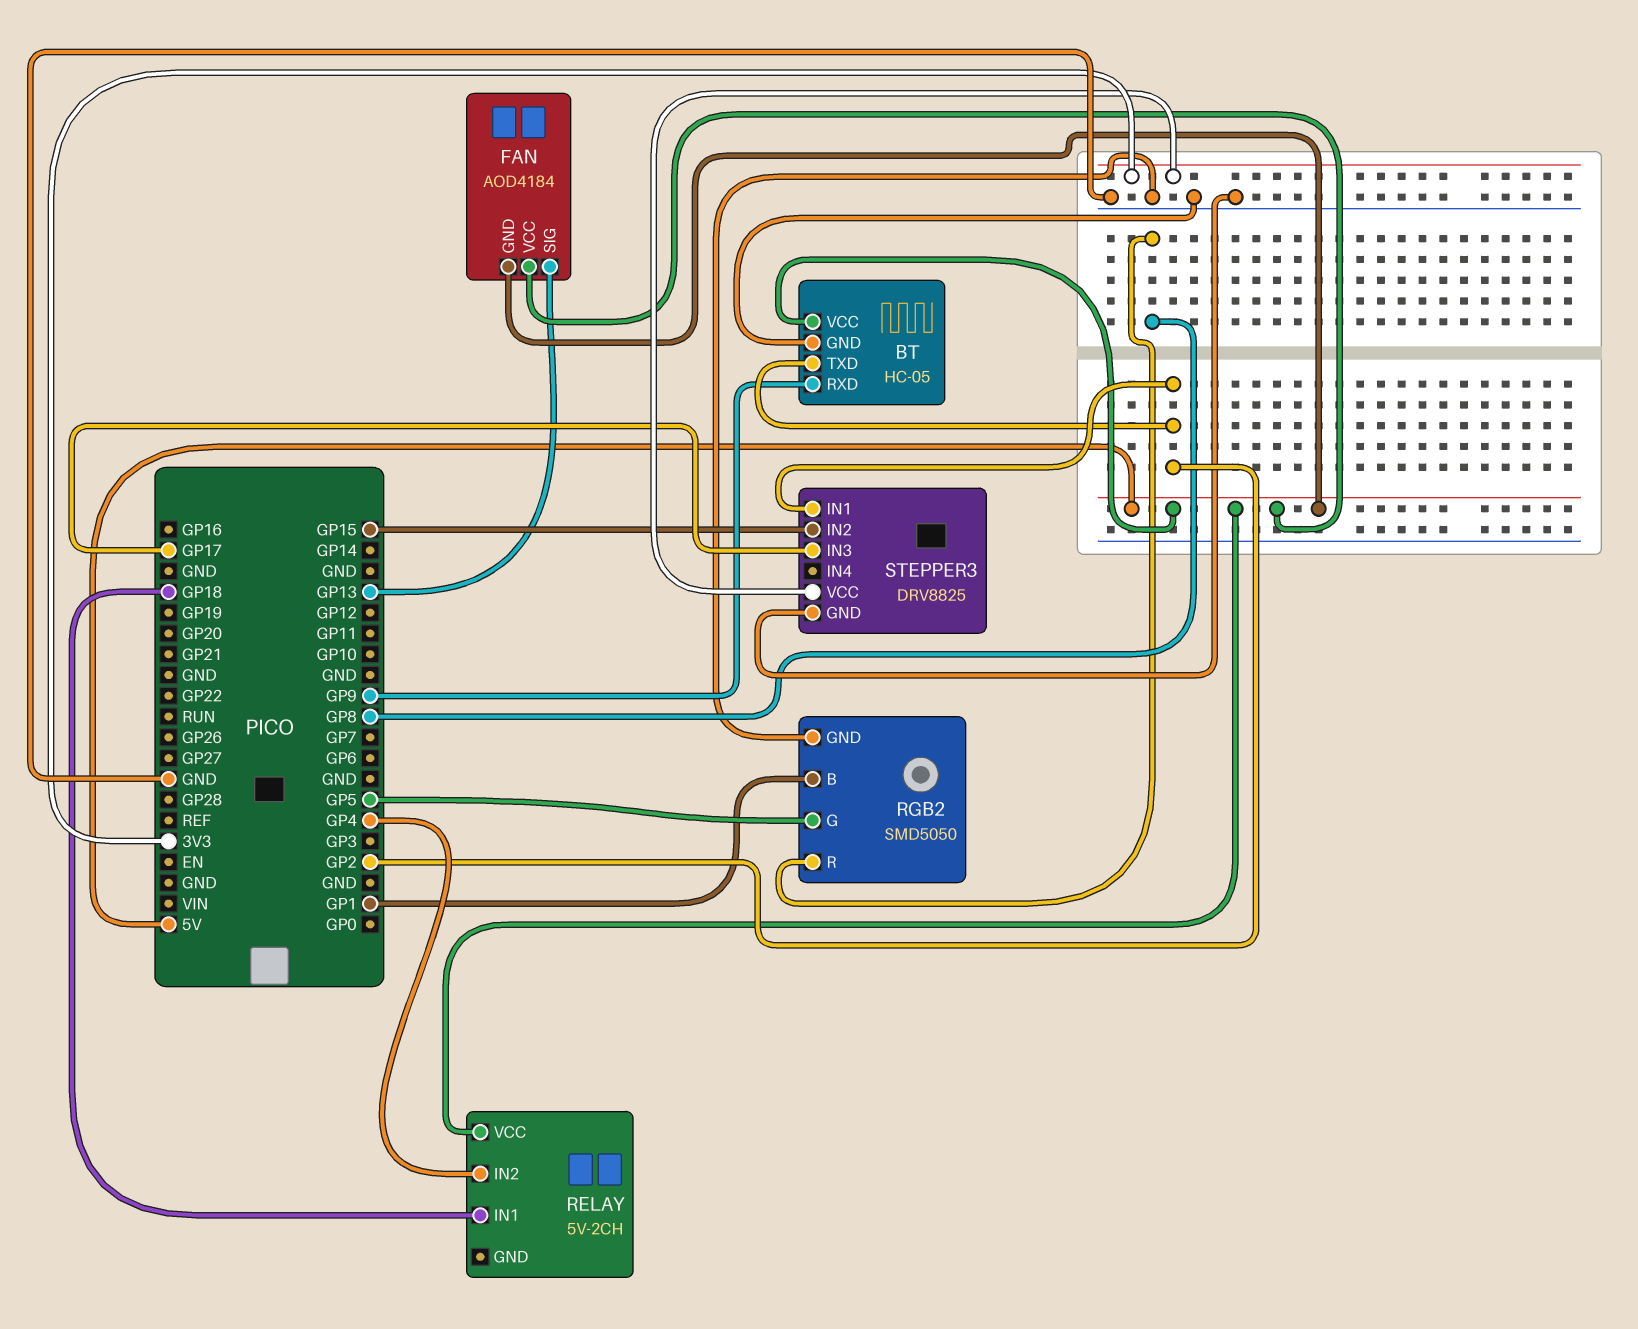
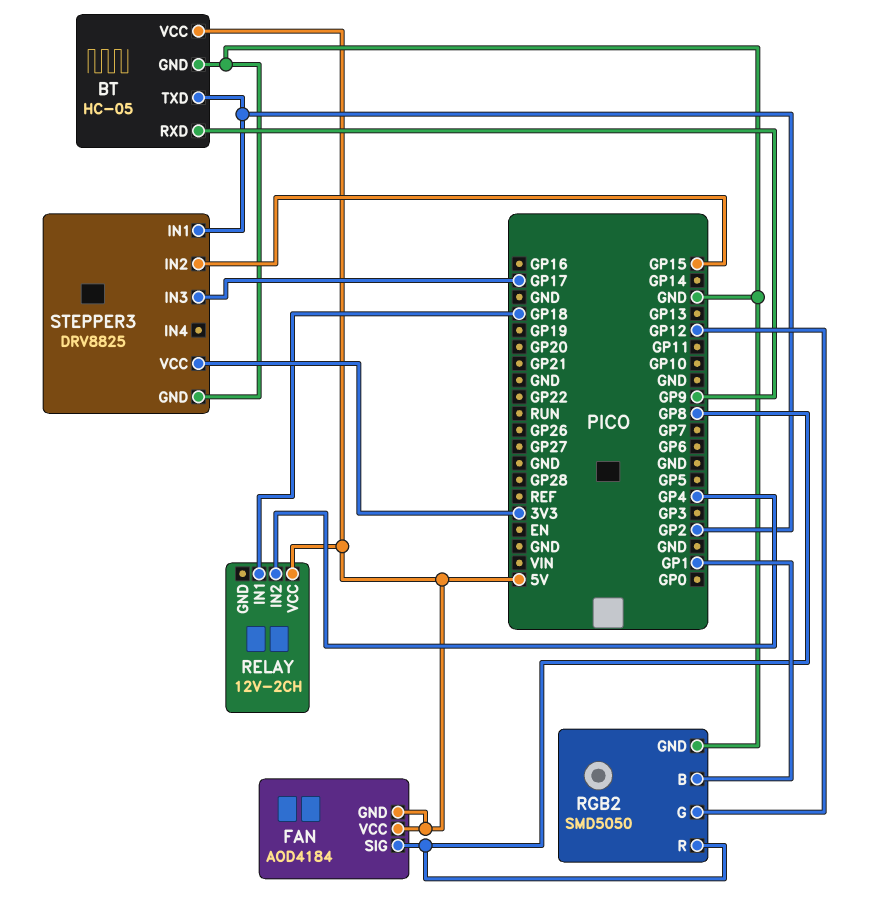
FAN pin SIG: GP13 -> GP8
RELAY: 5V-2CH -> 12V-2CH
RGB2 pin G: GP5 -> GP12

